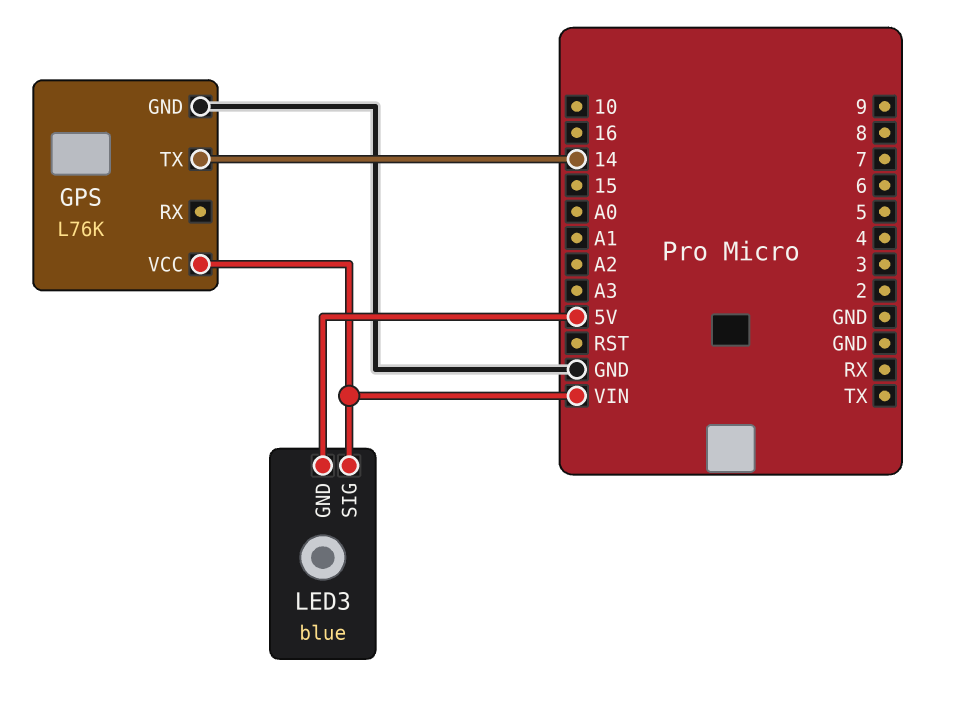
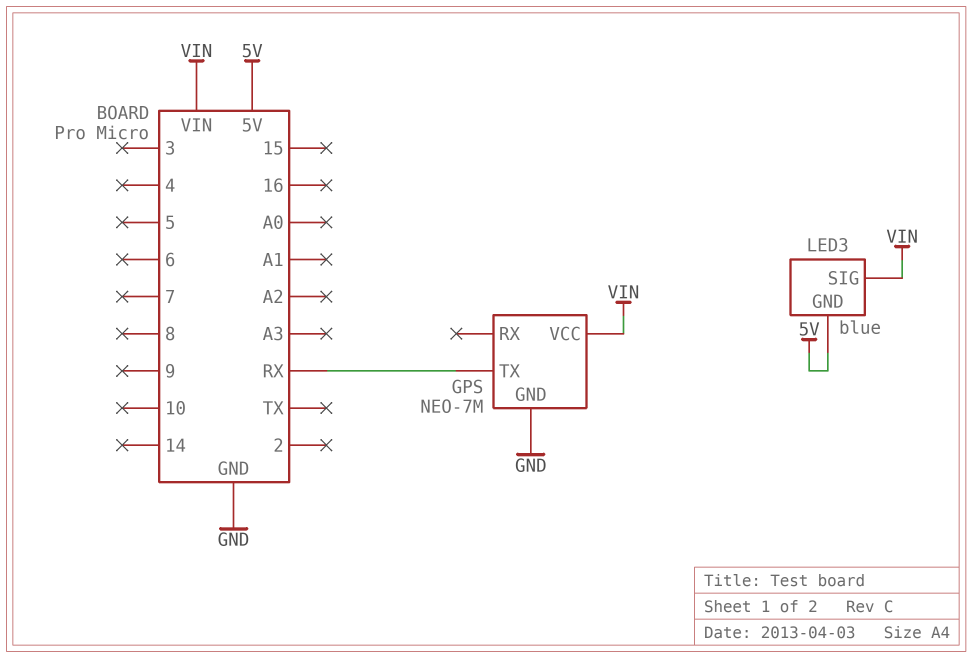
GPS: L76K -> NEO-7M
GPS pin TX: 14 -> RX

